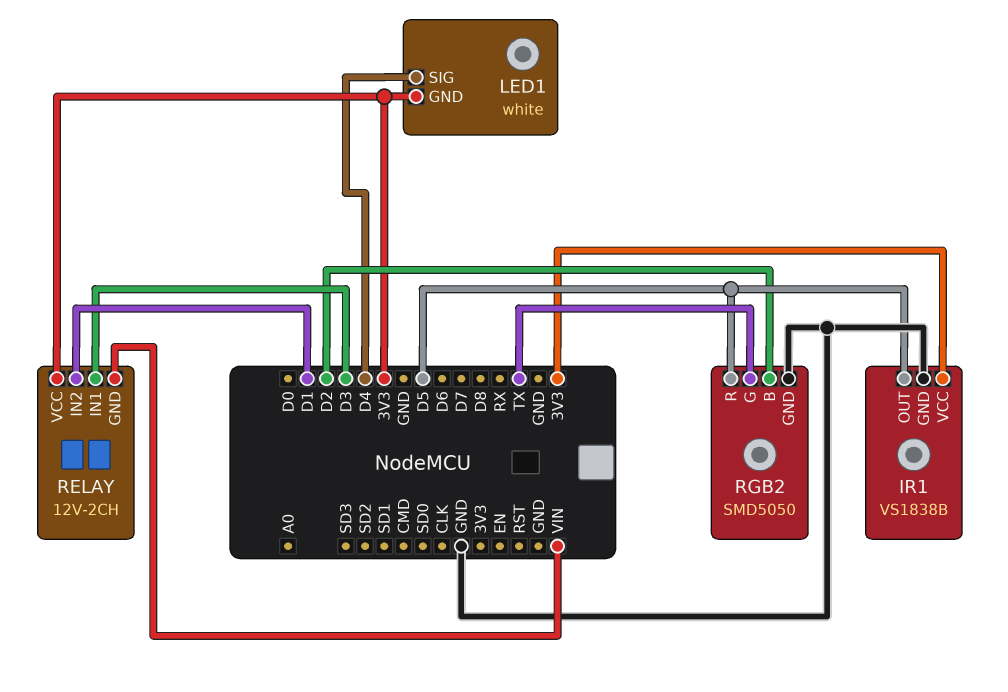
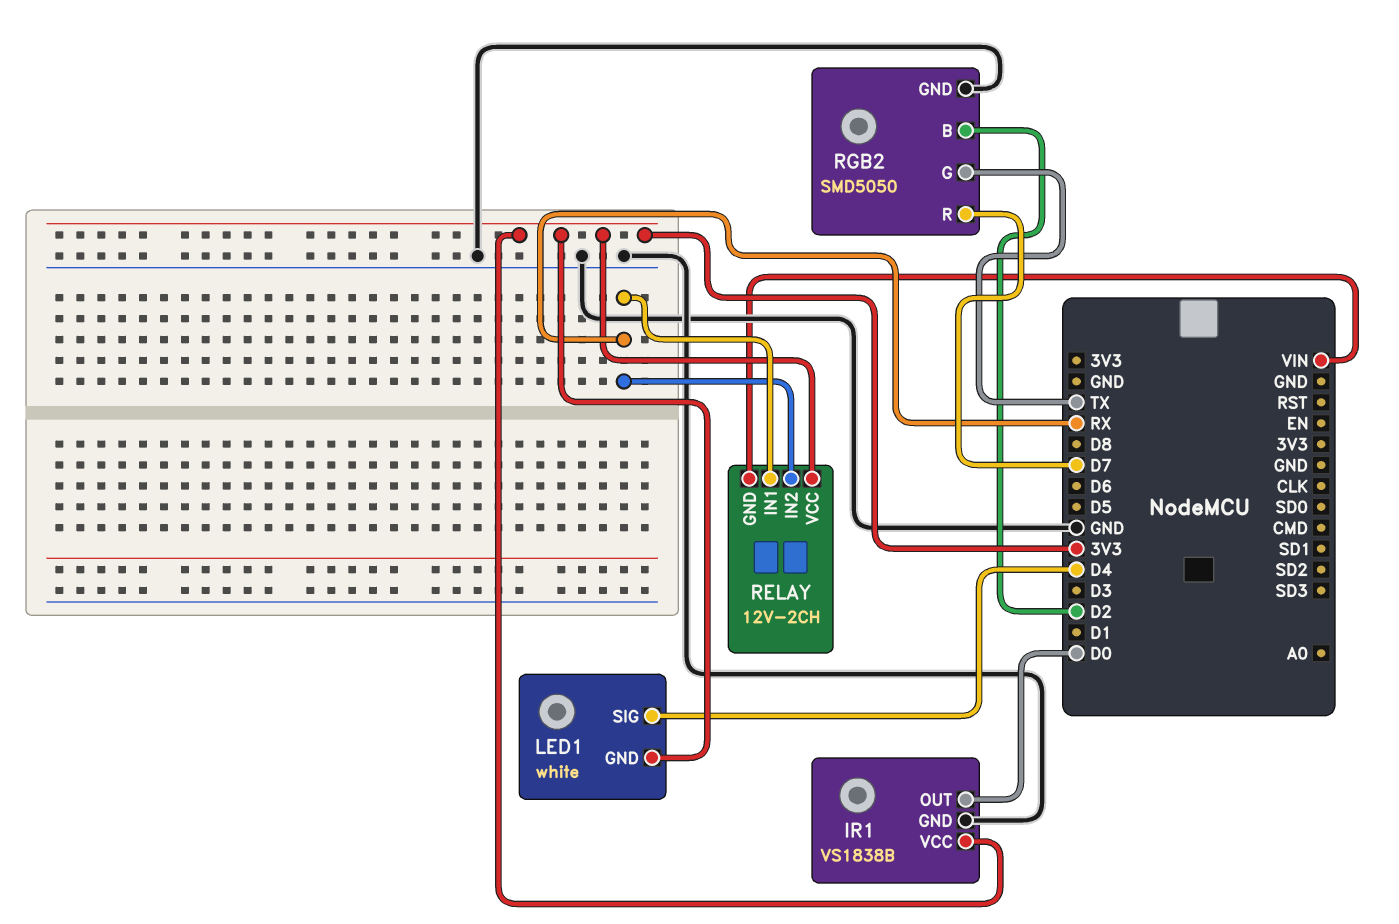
IR1 pin OUT: D5 -> D0
RELAY pin IN1: D3 -> RX
RELAY pin IN2: D1 -> RX
RGB2 pin R: D5 -> D7

